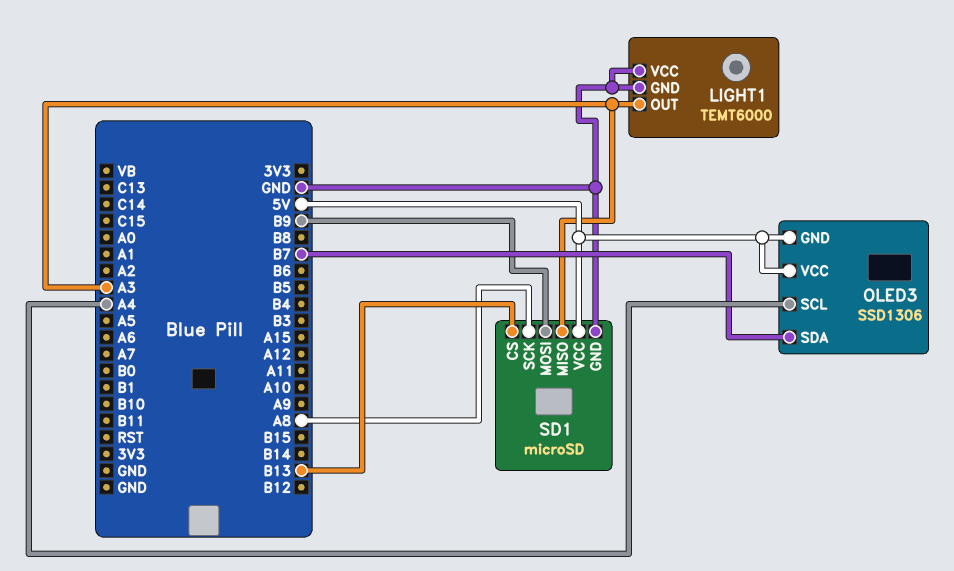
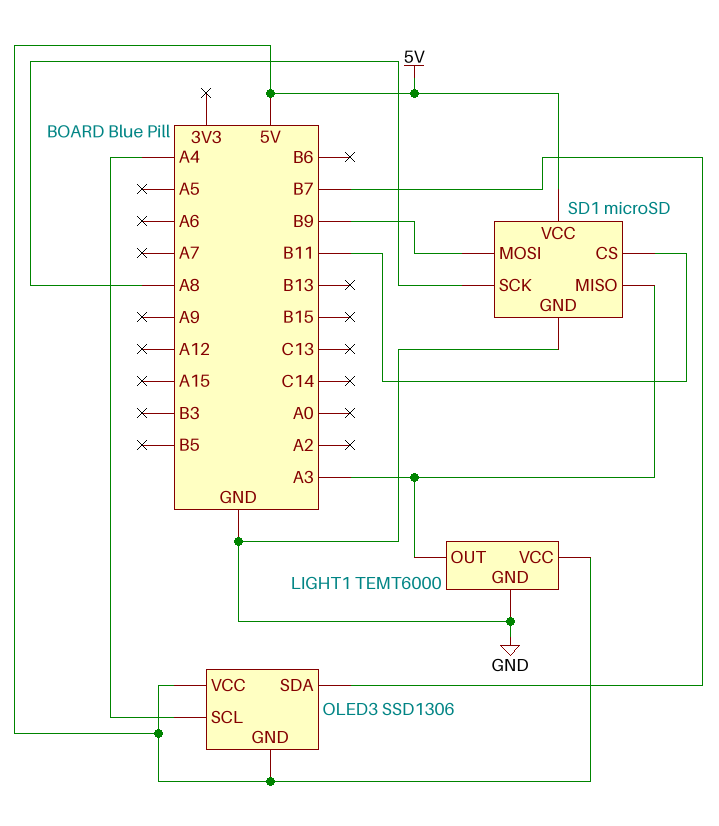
LIGHT1 pin VCC: GND -> 5V
SD1 pin CS: B13 -> B11

